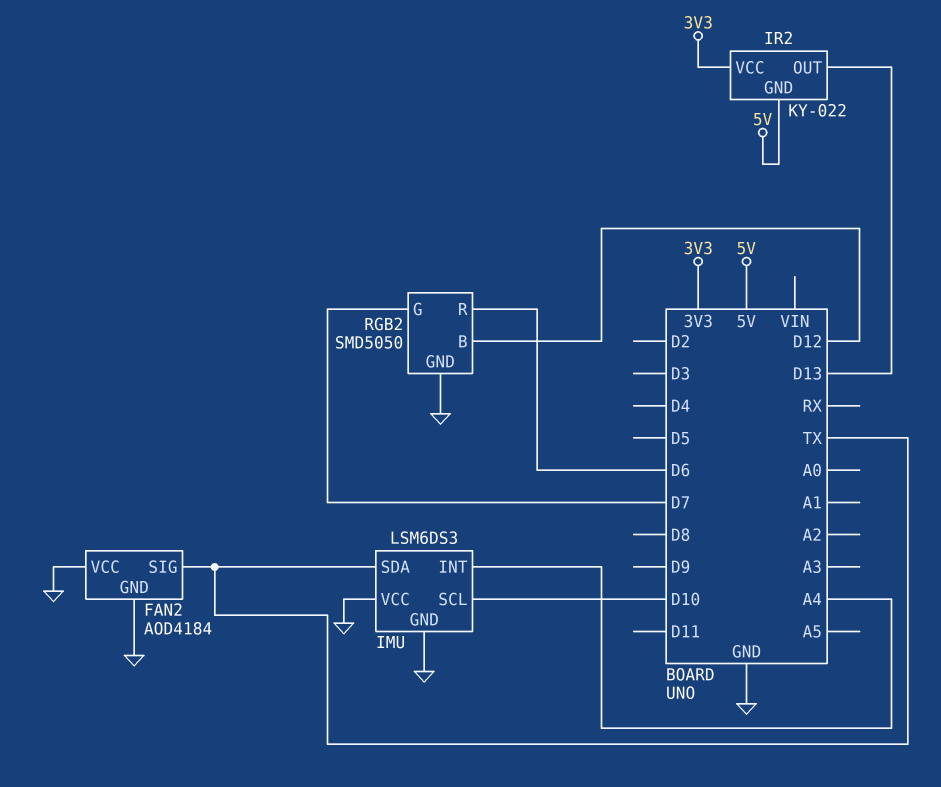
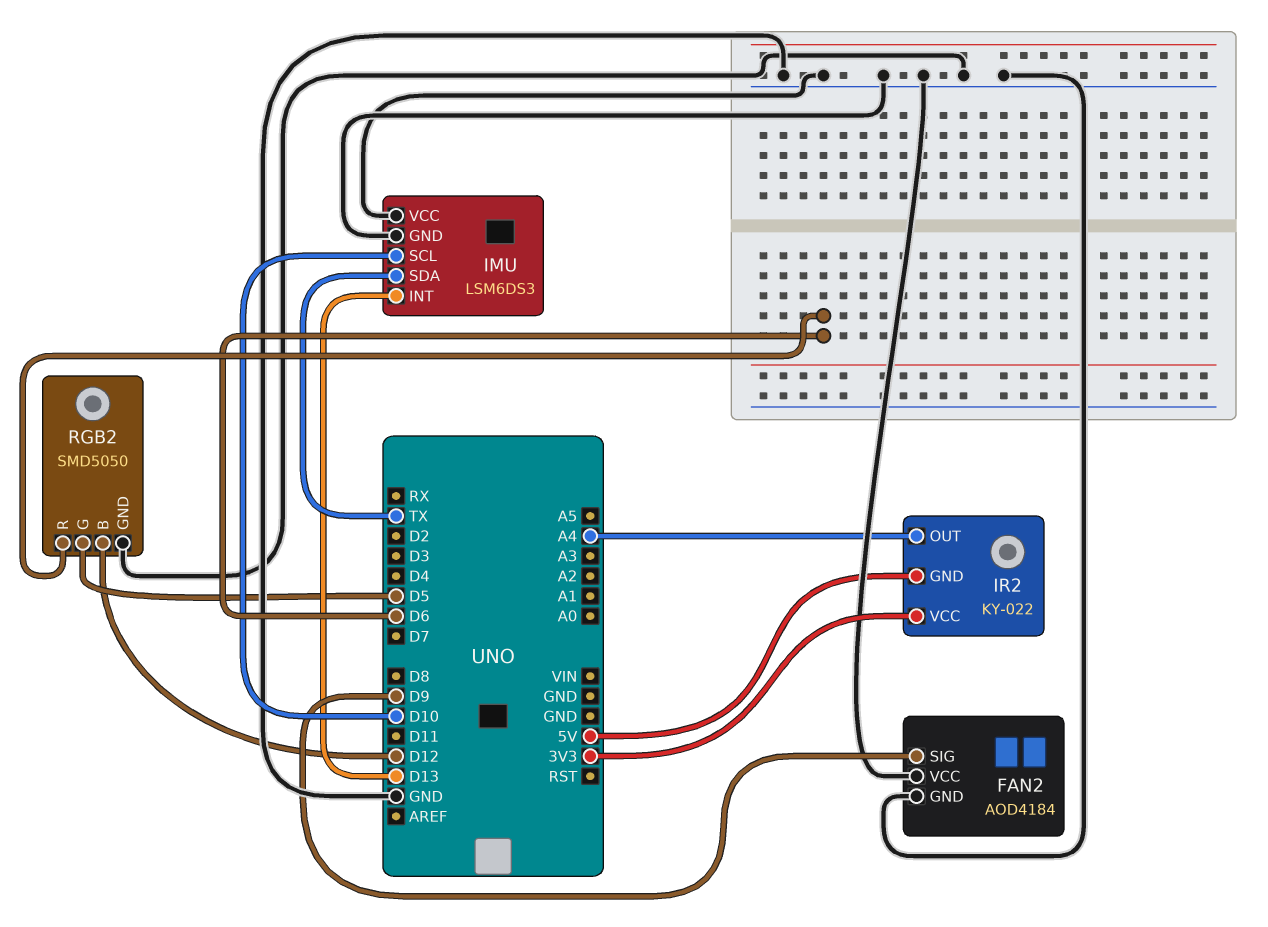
FAN2 pin SIG: TX -> D9
IMU pin INT: A4 -> D13
IR2 pin OUT: D13 -> A4
RGB2 pin G: D7 -> D5

